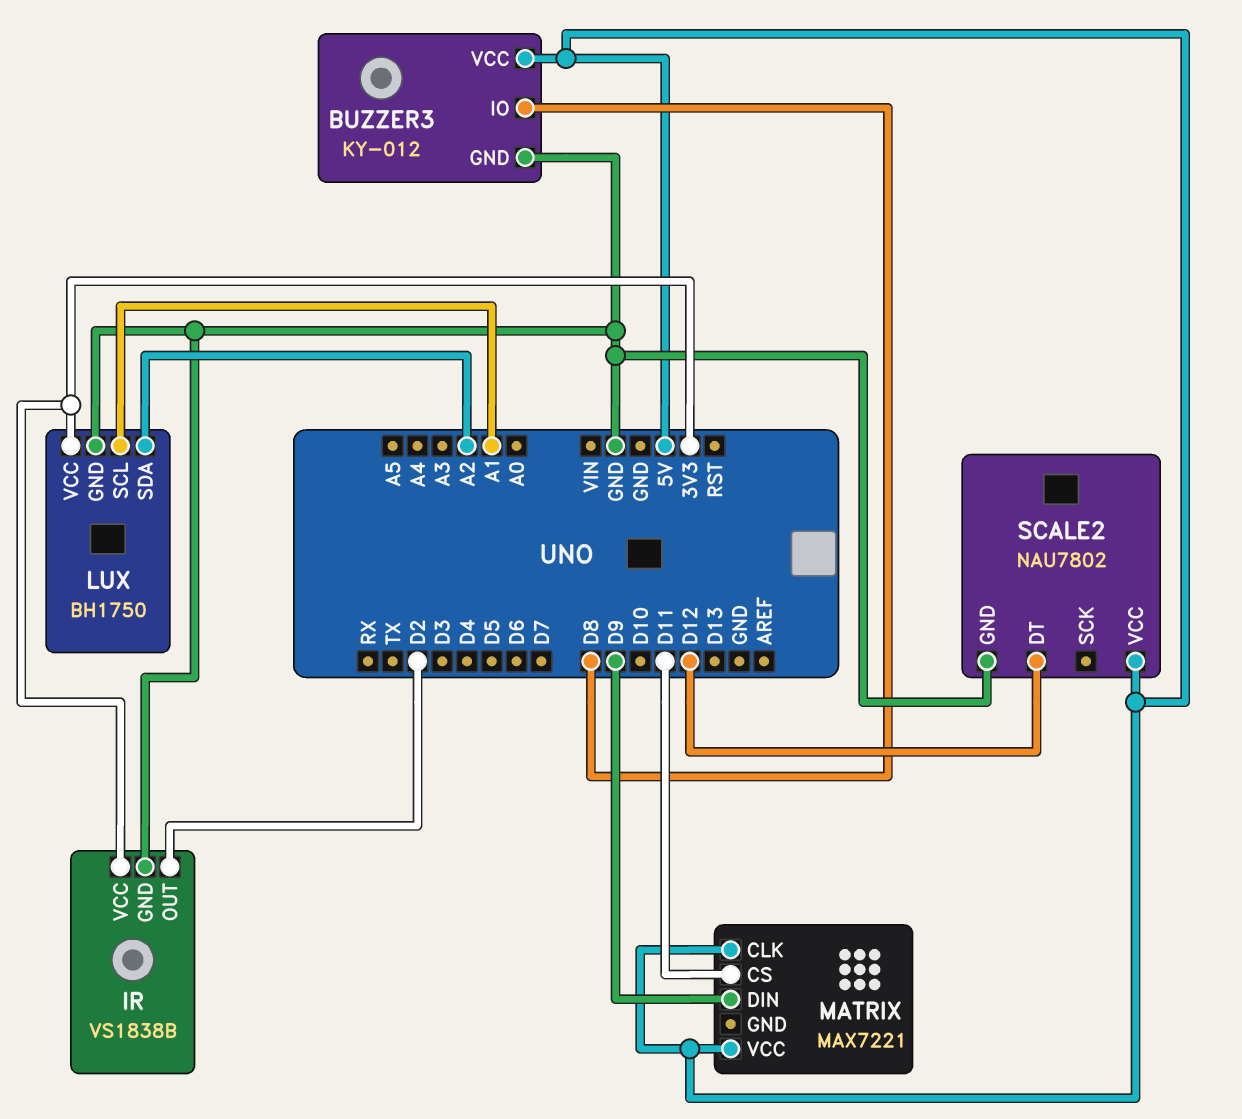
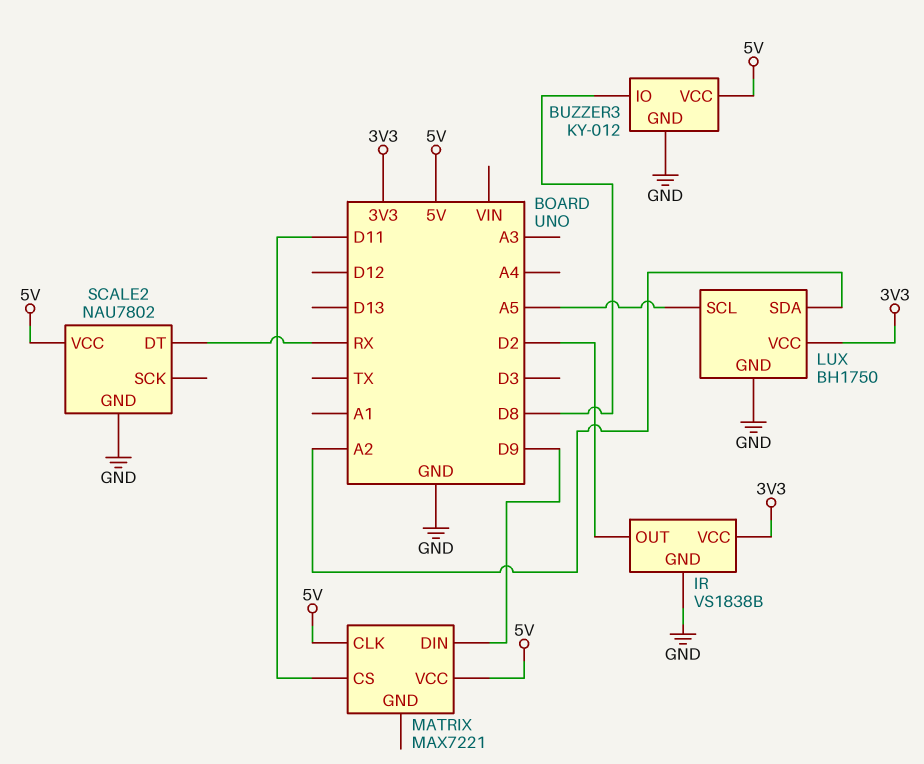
LUX pin SCL: A1 -> A5
SCALE2 pin DT: D12 -> RX

